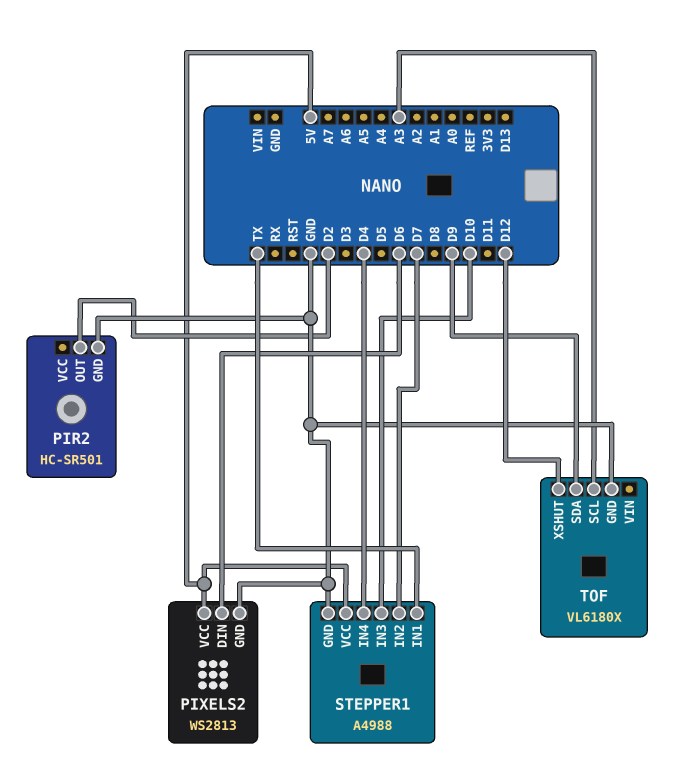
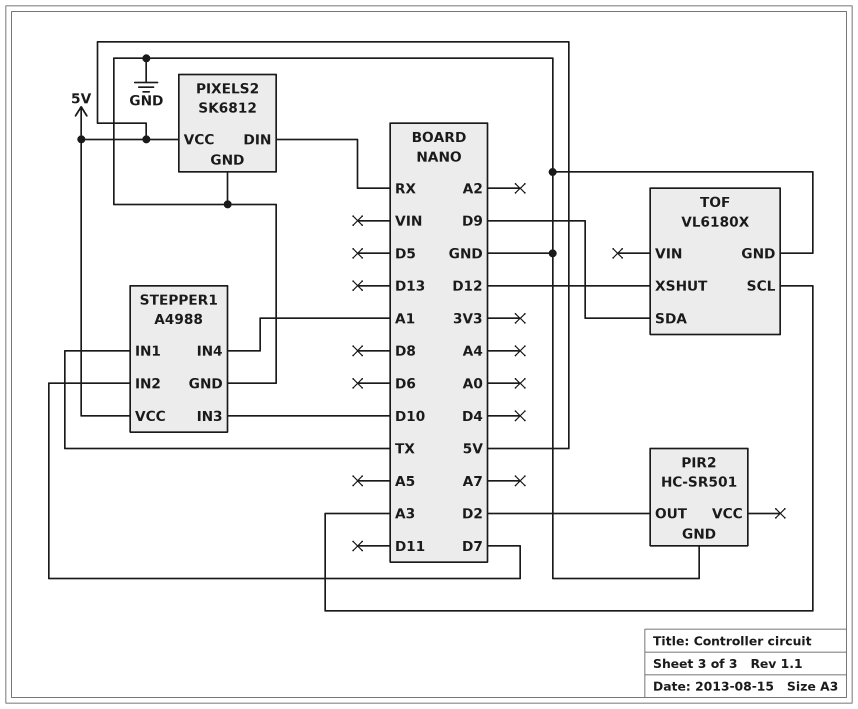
PIXELS2: WS2813 -> SK6812
PIXELS2 pin DIN: D6 -> RX
STEPPER1 pin IN4: D4 -> A1

